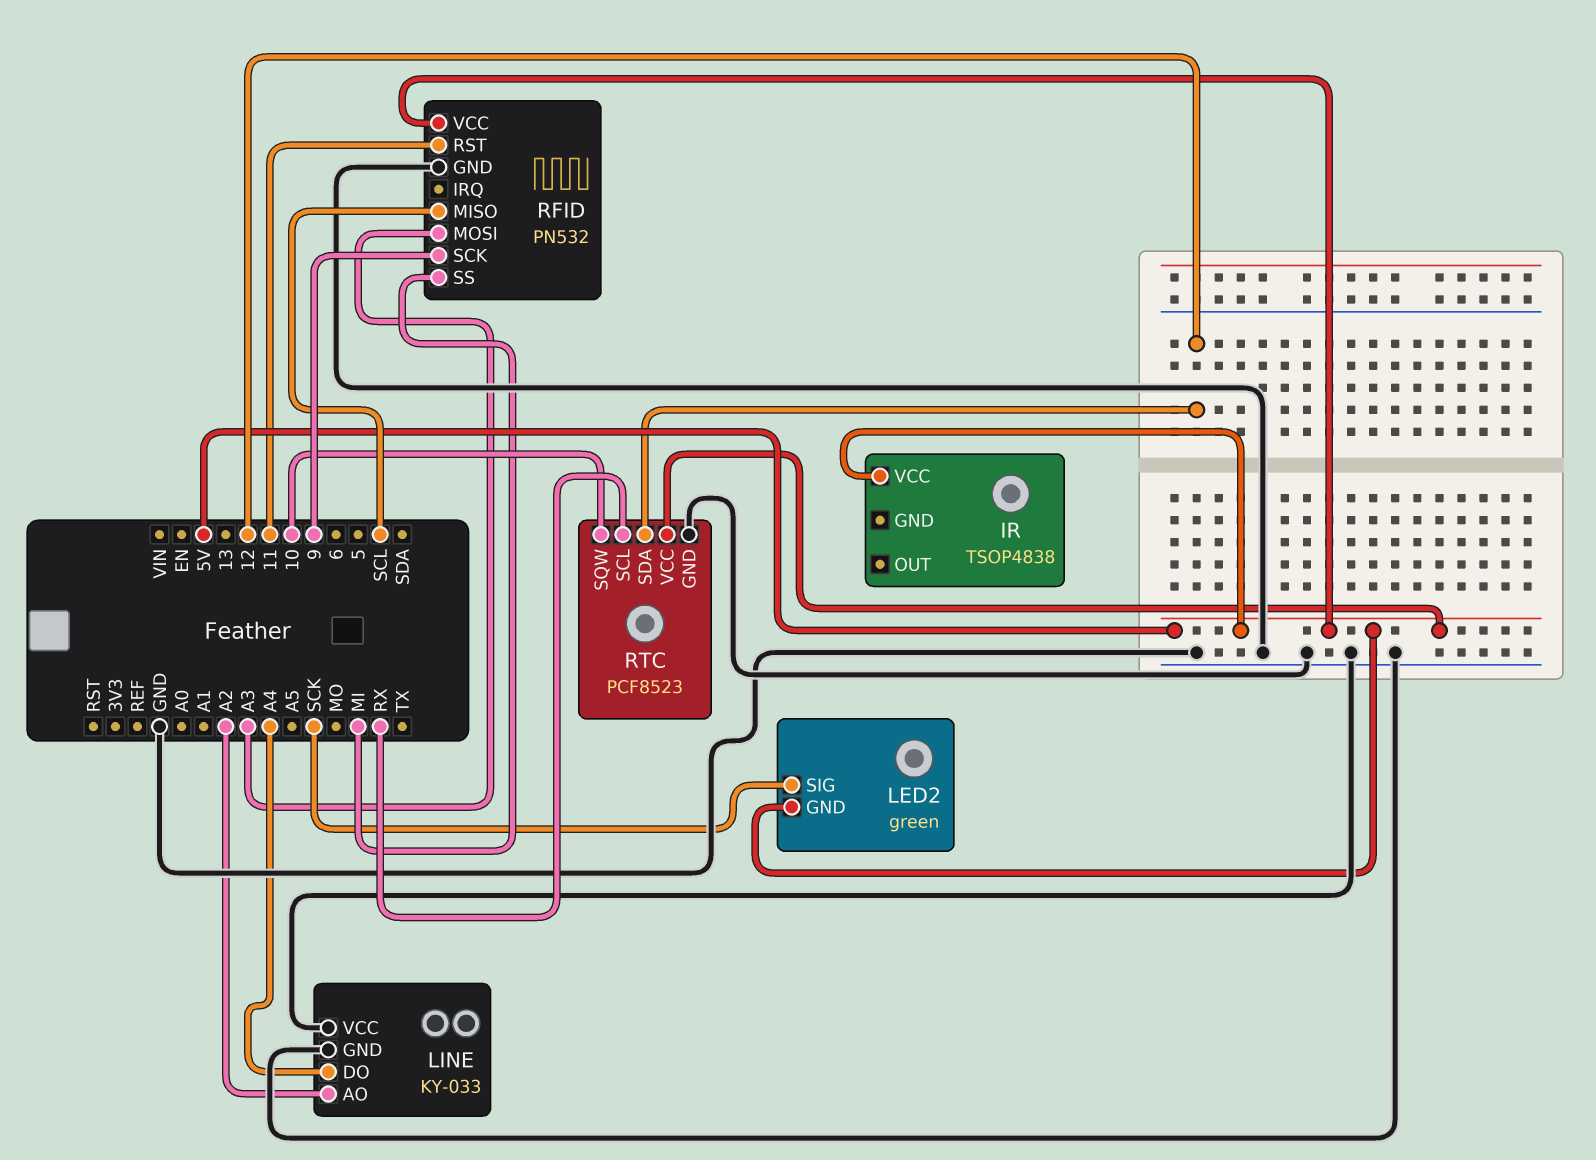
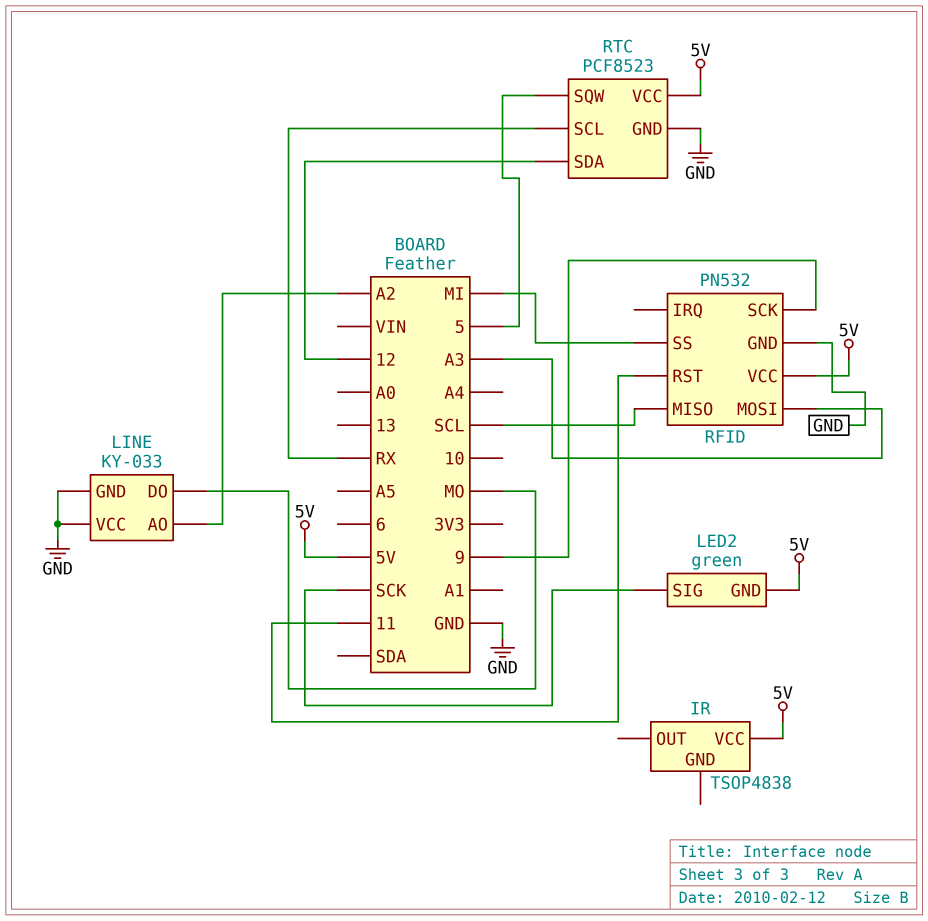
LINE pin DO: A4 -> MO
RTC pin SQW: 10 -> 5

